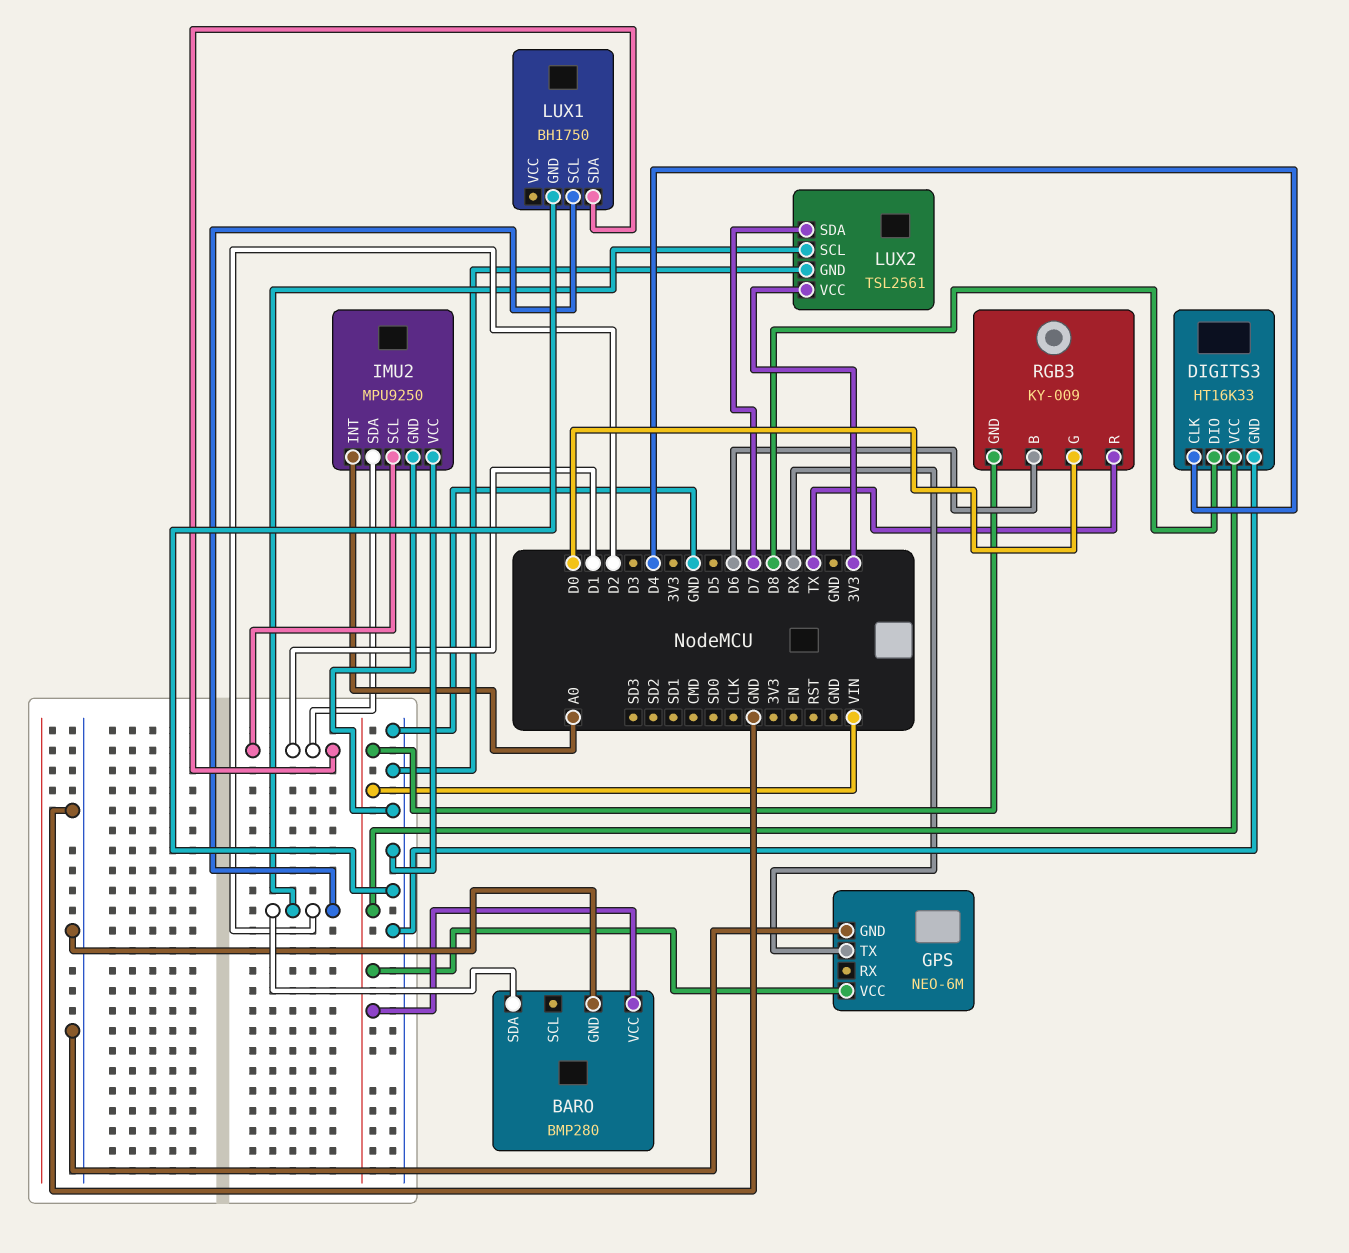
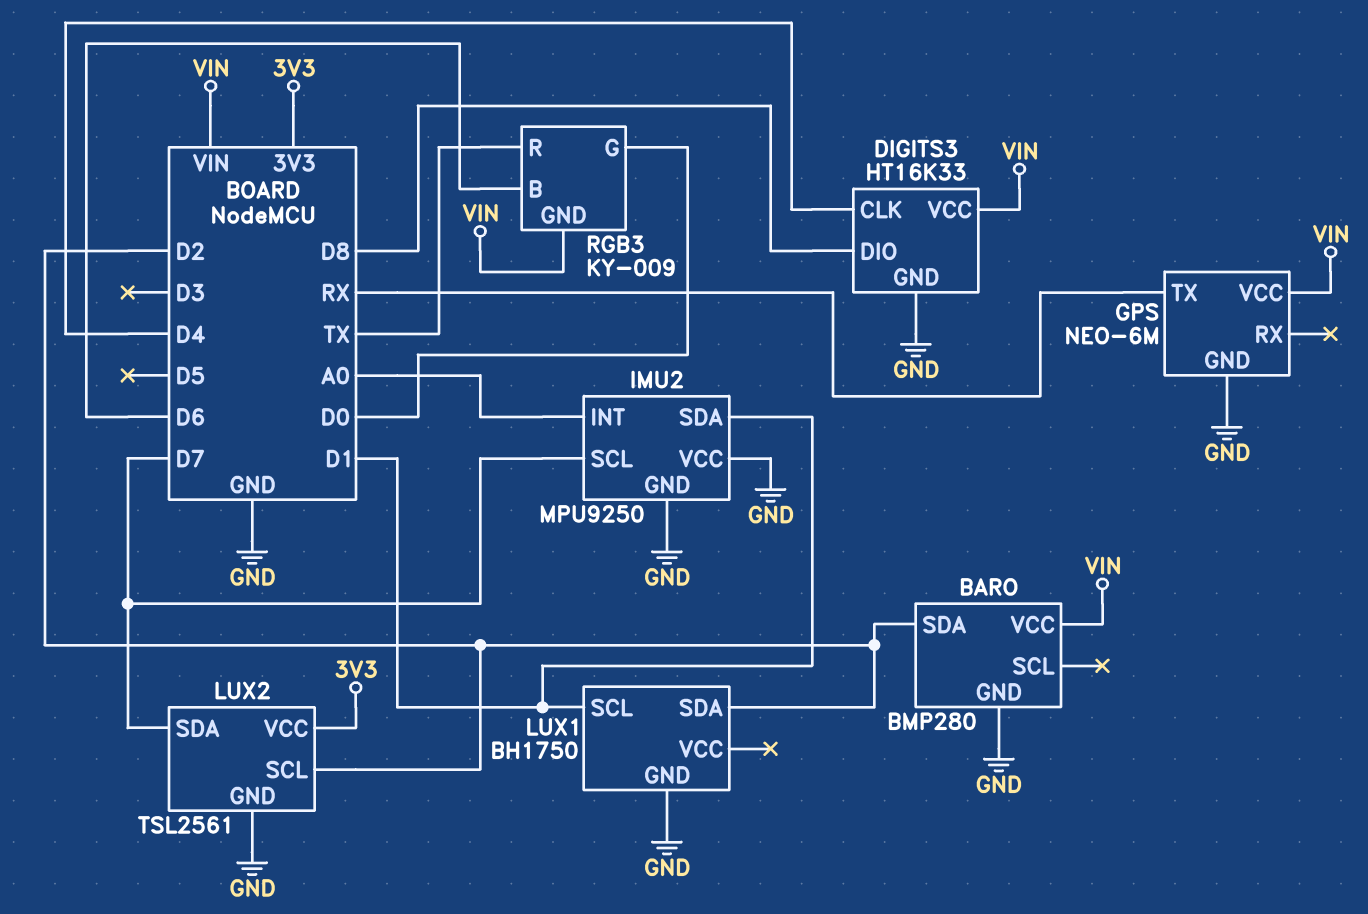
IMU2 pin SCL: D1 -> D7
LUX1 pin SCL: D2 -> D1
LUX1 pin SDA: D1 -> D2

